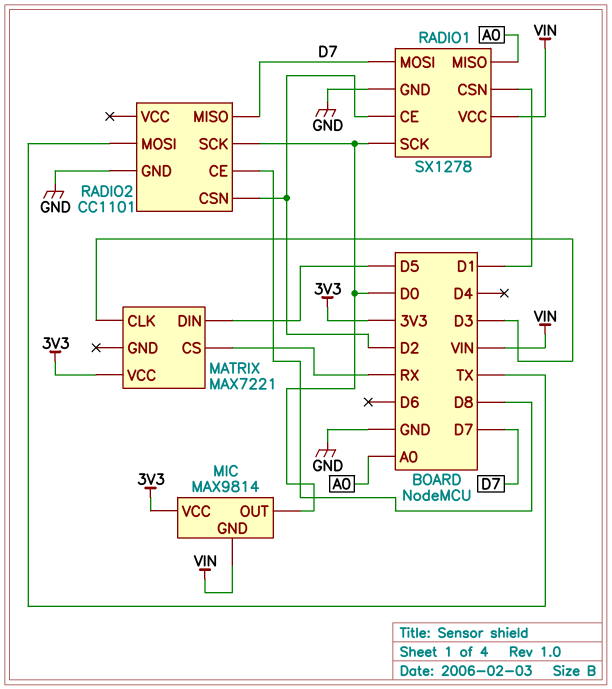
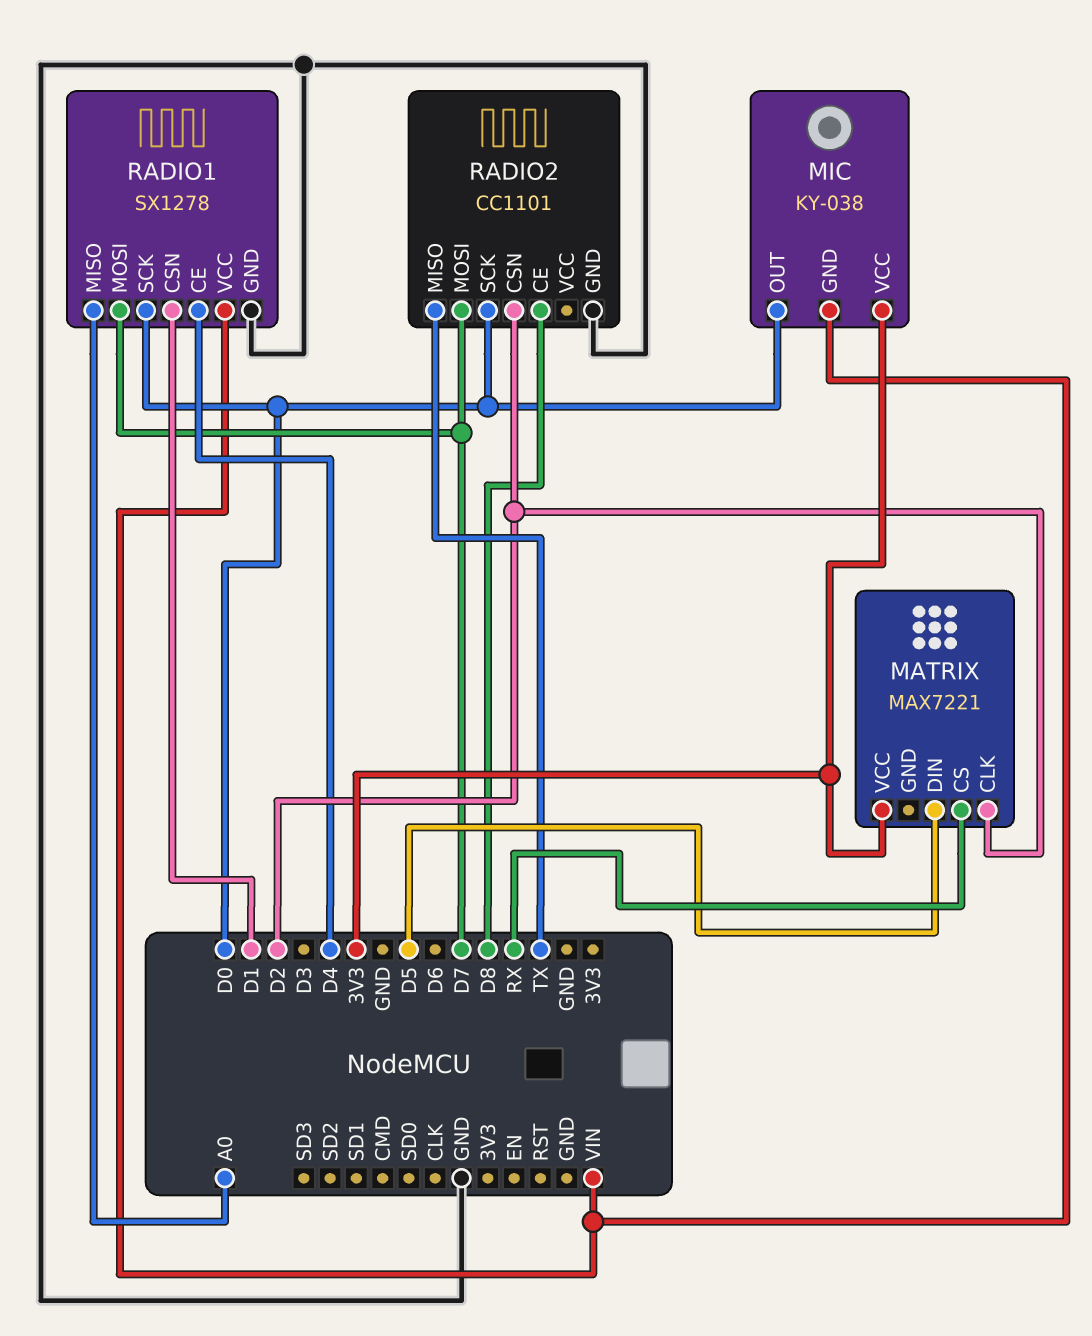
MATRIX pin CLK: D3 -> D2
MIC: MAX9814 -> KY-038
RADIO1 pin CE: D2 -> D4
RADIO2 pin MISO: D7 -> TX
RADIO2 pin MOSI: TX -> D7

